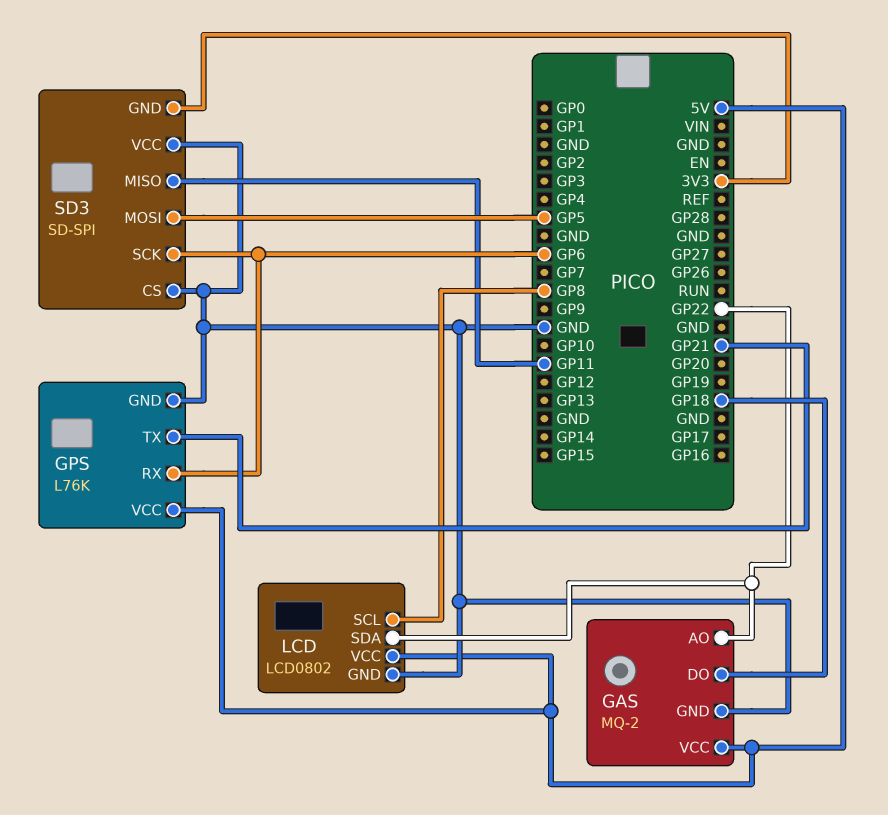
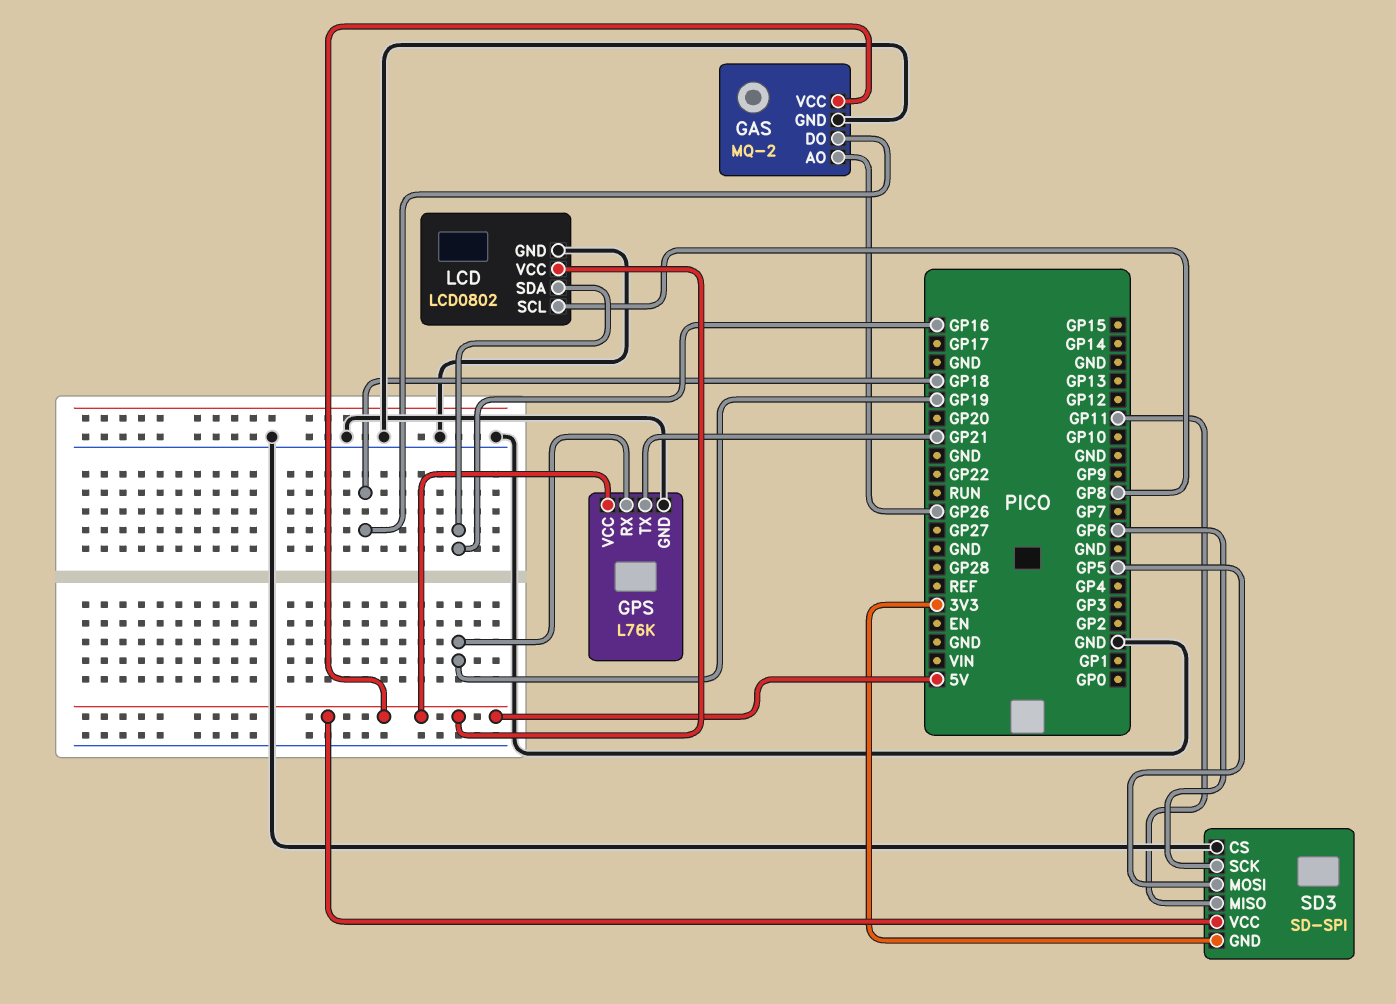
GAS pin AO: GP22 -> GP26
GPS pin RX: GP6 -> GP19
LCD pin SDA: GP22 -> GP16
SD3 pin VCC: GND -> 5V

